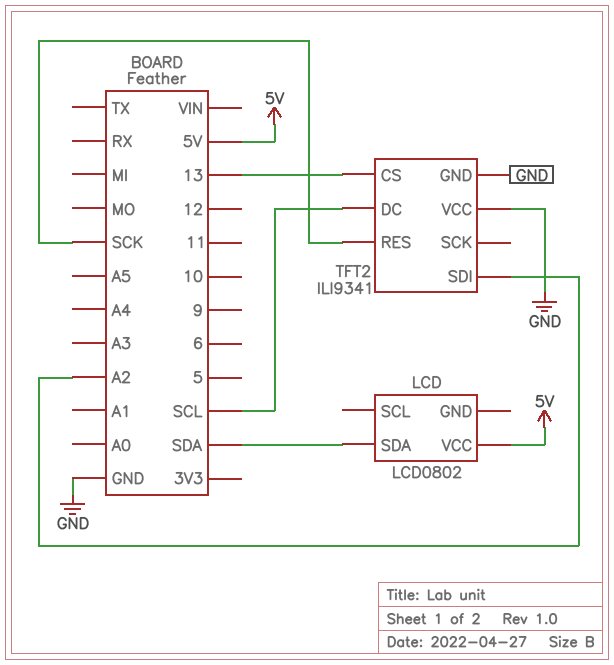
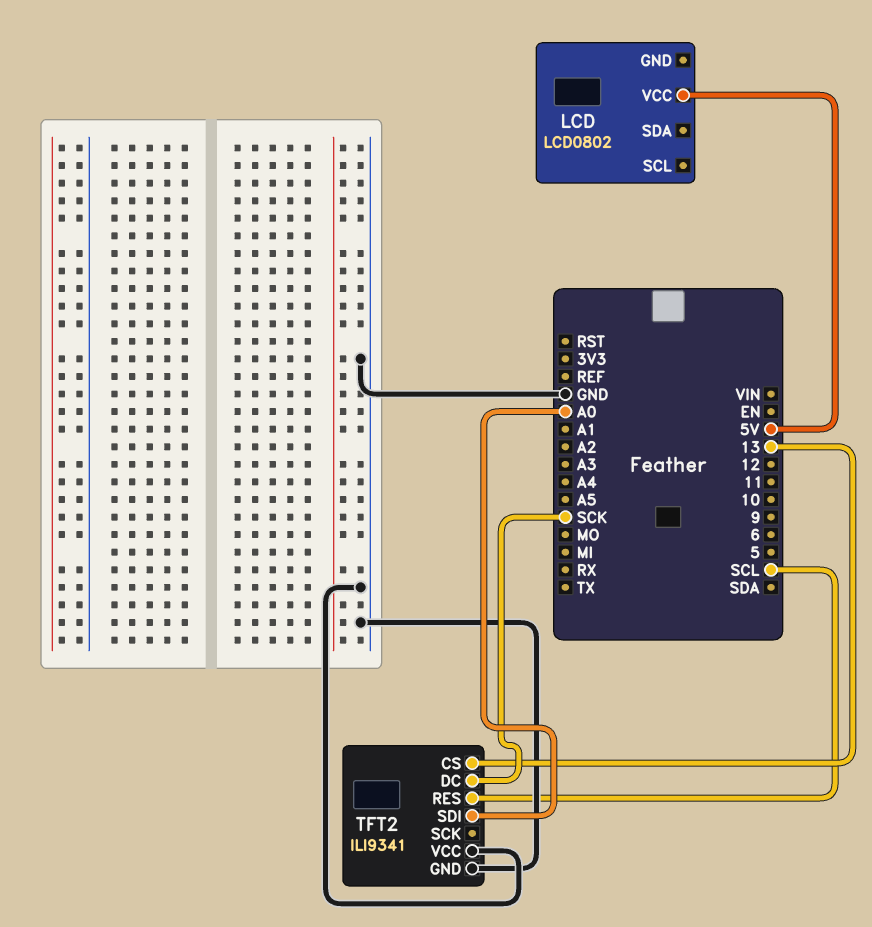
LCD pin SDA: SDA -> none
TFT2 pin DC: SCL -> SCK
TFT2 pin RES: SCK -> SCL
TFT2 pin SDI: A2 -> A0

